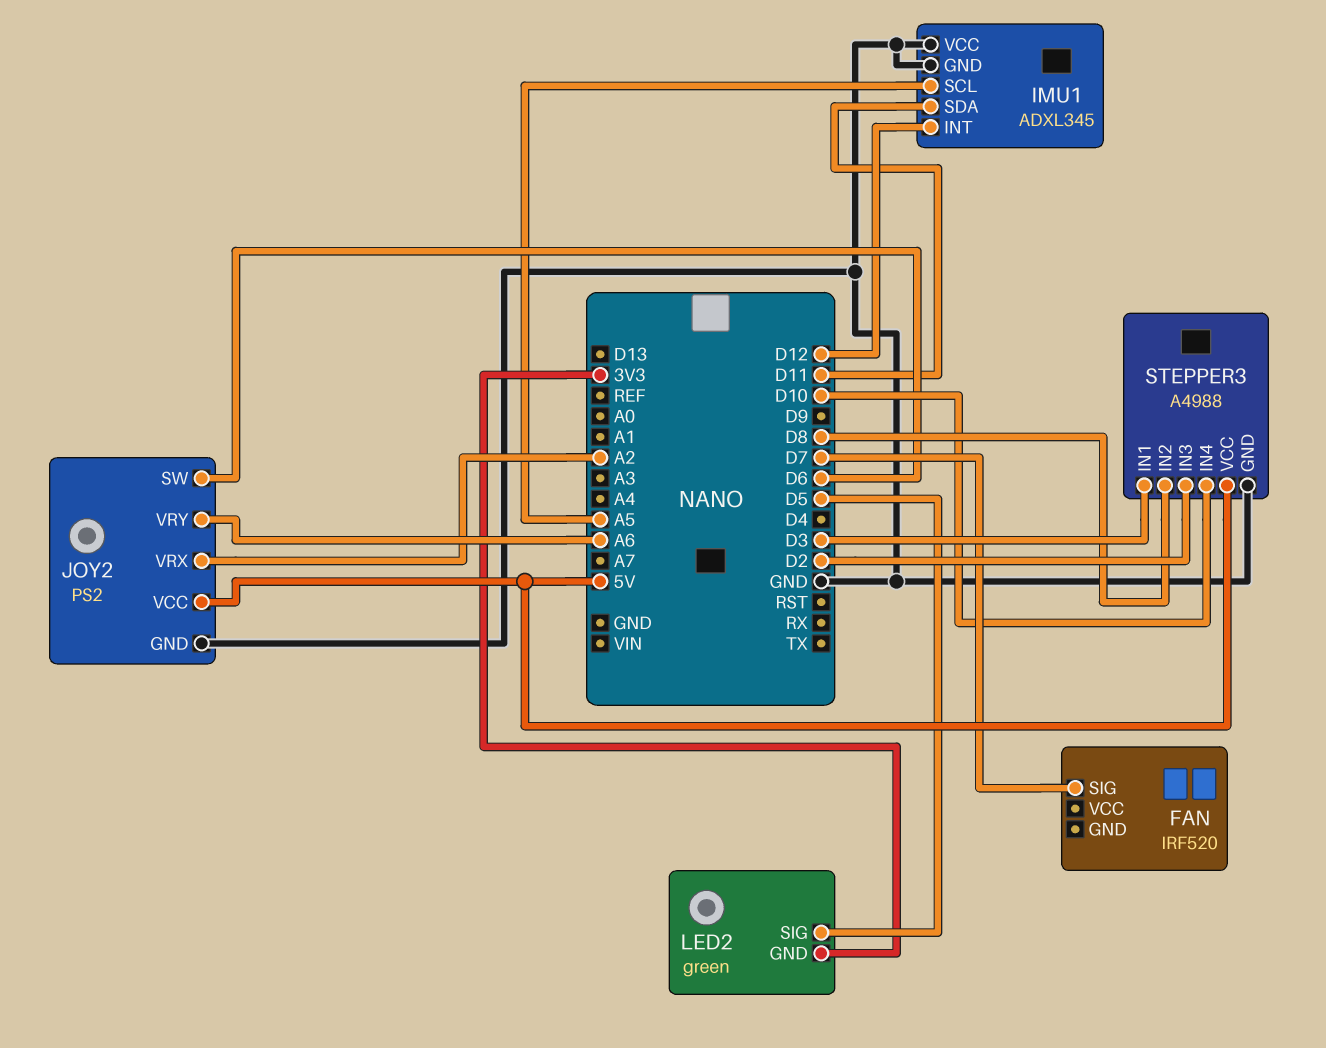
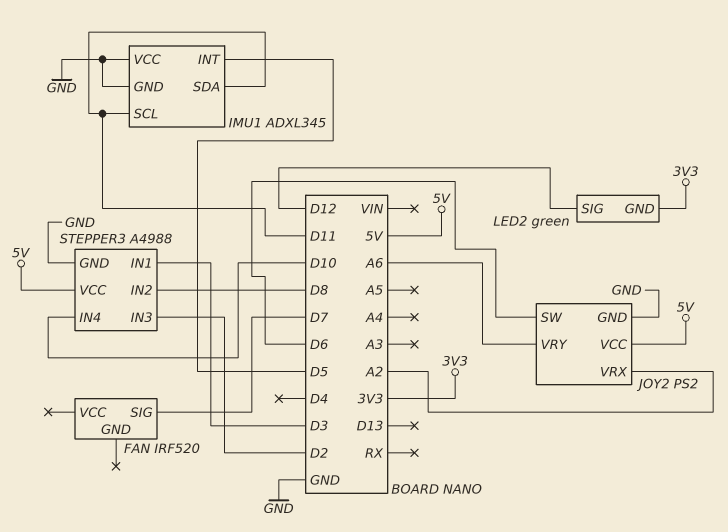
IMU1 pin INT: D12 -> D5
IMU1 pin SCL: A5 -> D11
LED2 pin SIG: D5 -> D12

